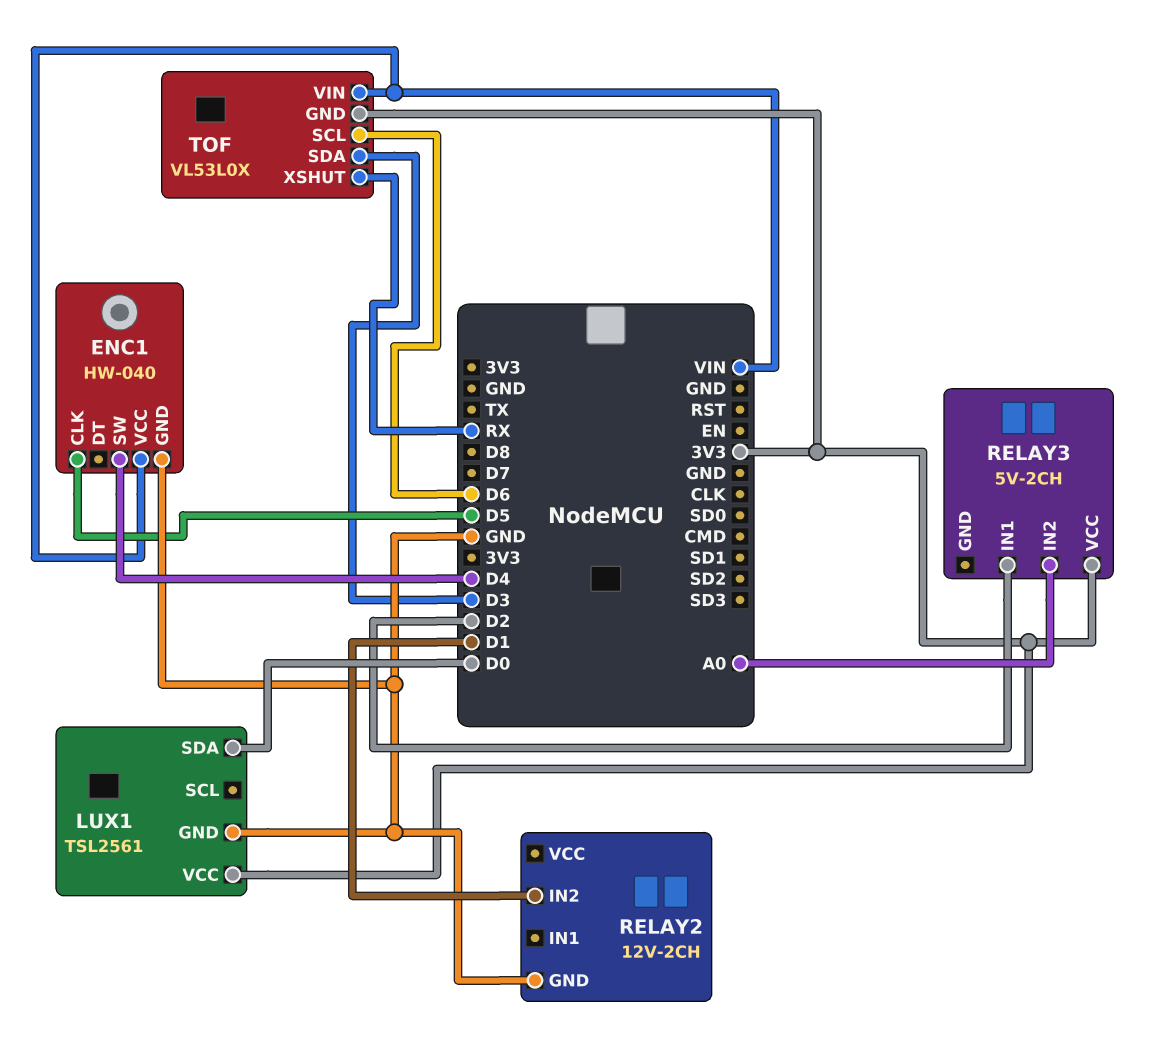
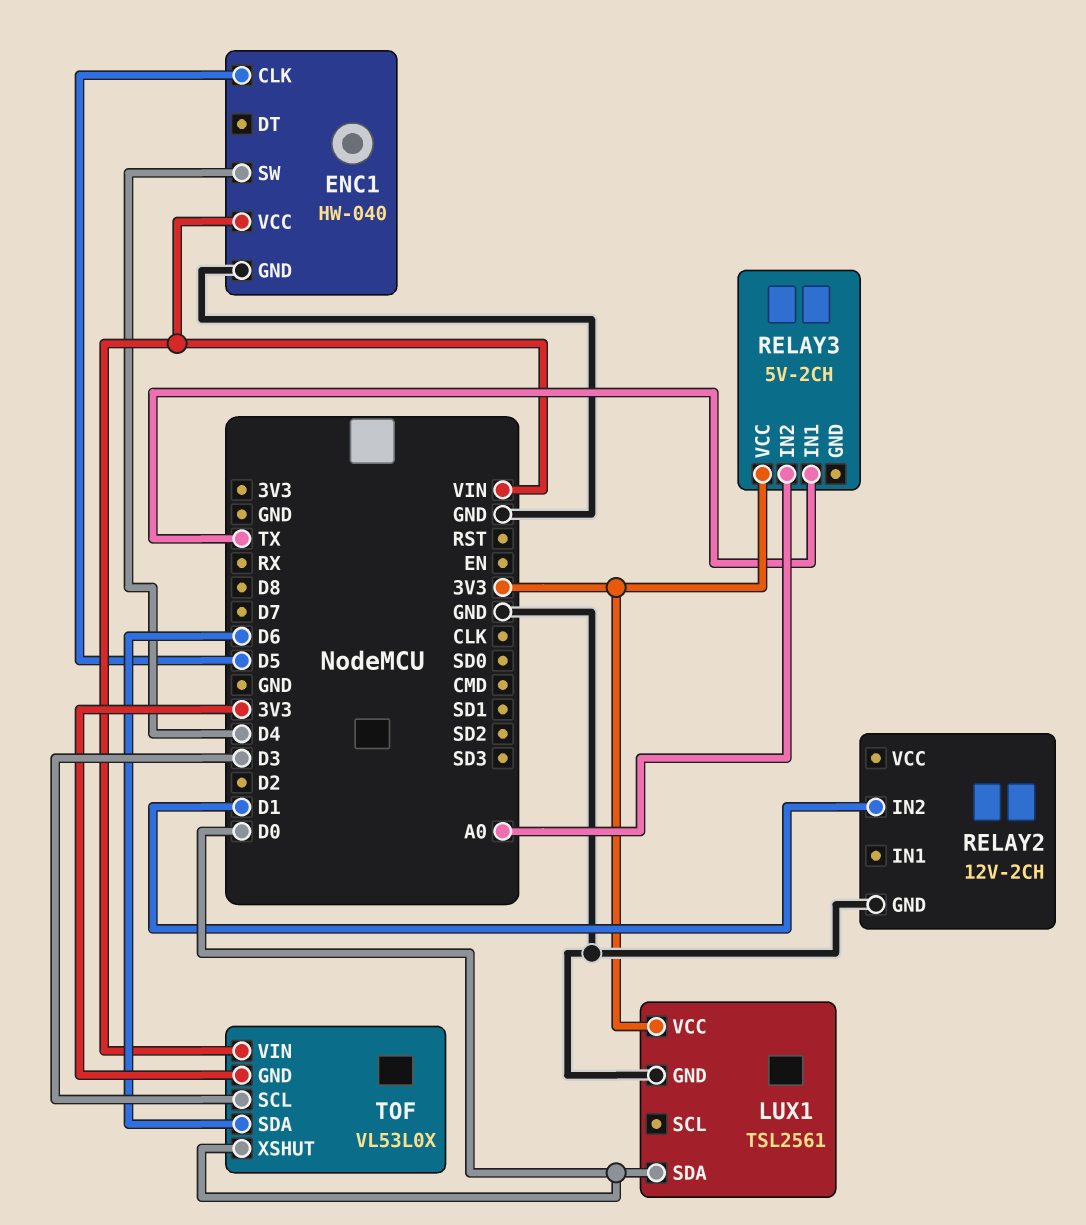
RELAY3 pin IN1: D2 -> TX
TOF pin SCL: D6 -> D3
TOF pin SDA: D3 -> D6
TOF pin XSHUT: RX -> D0

